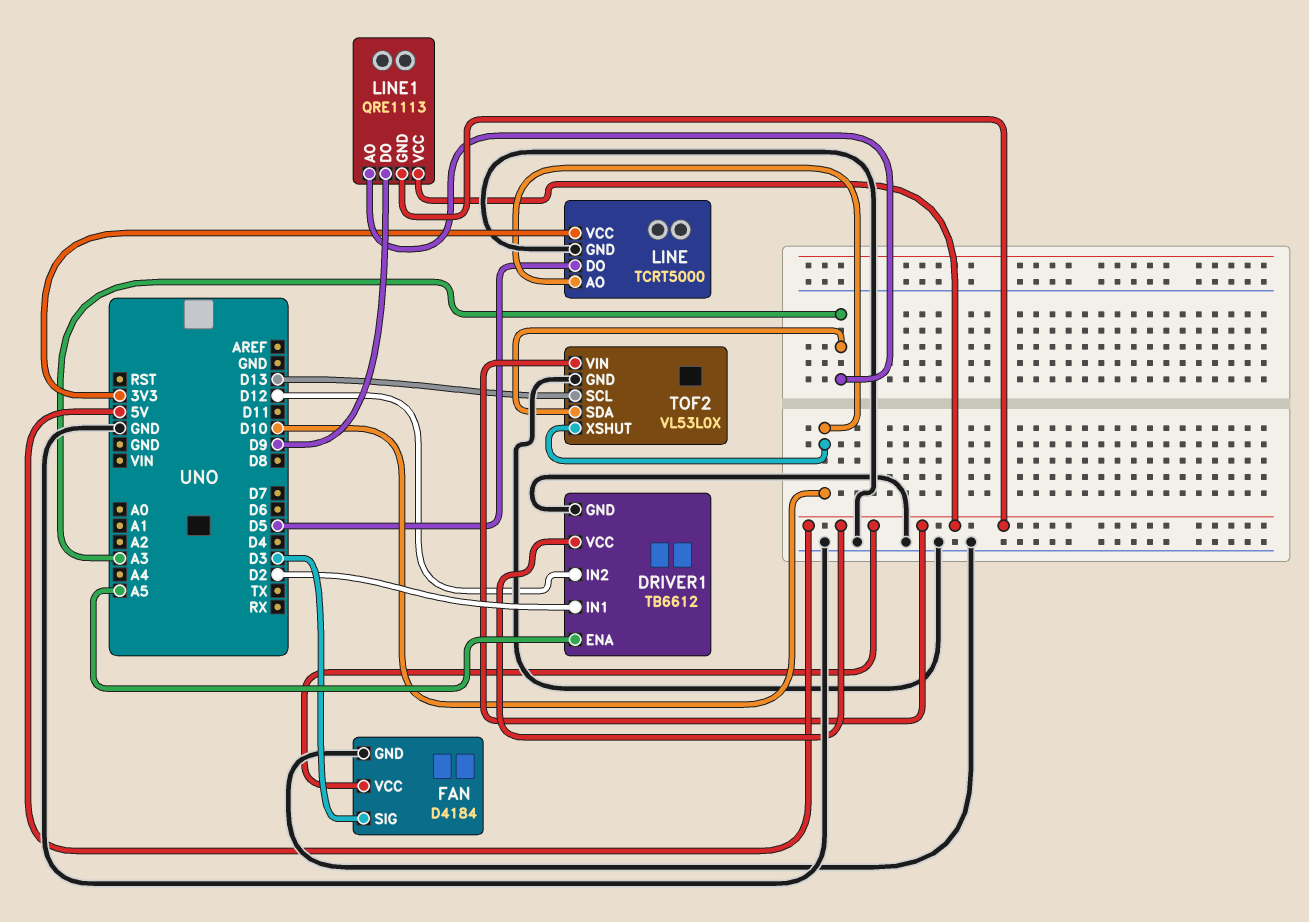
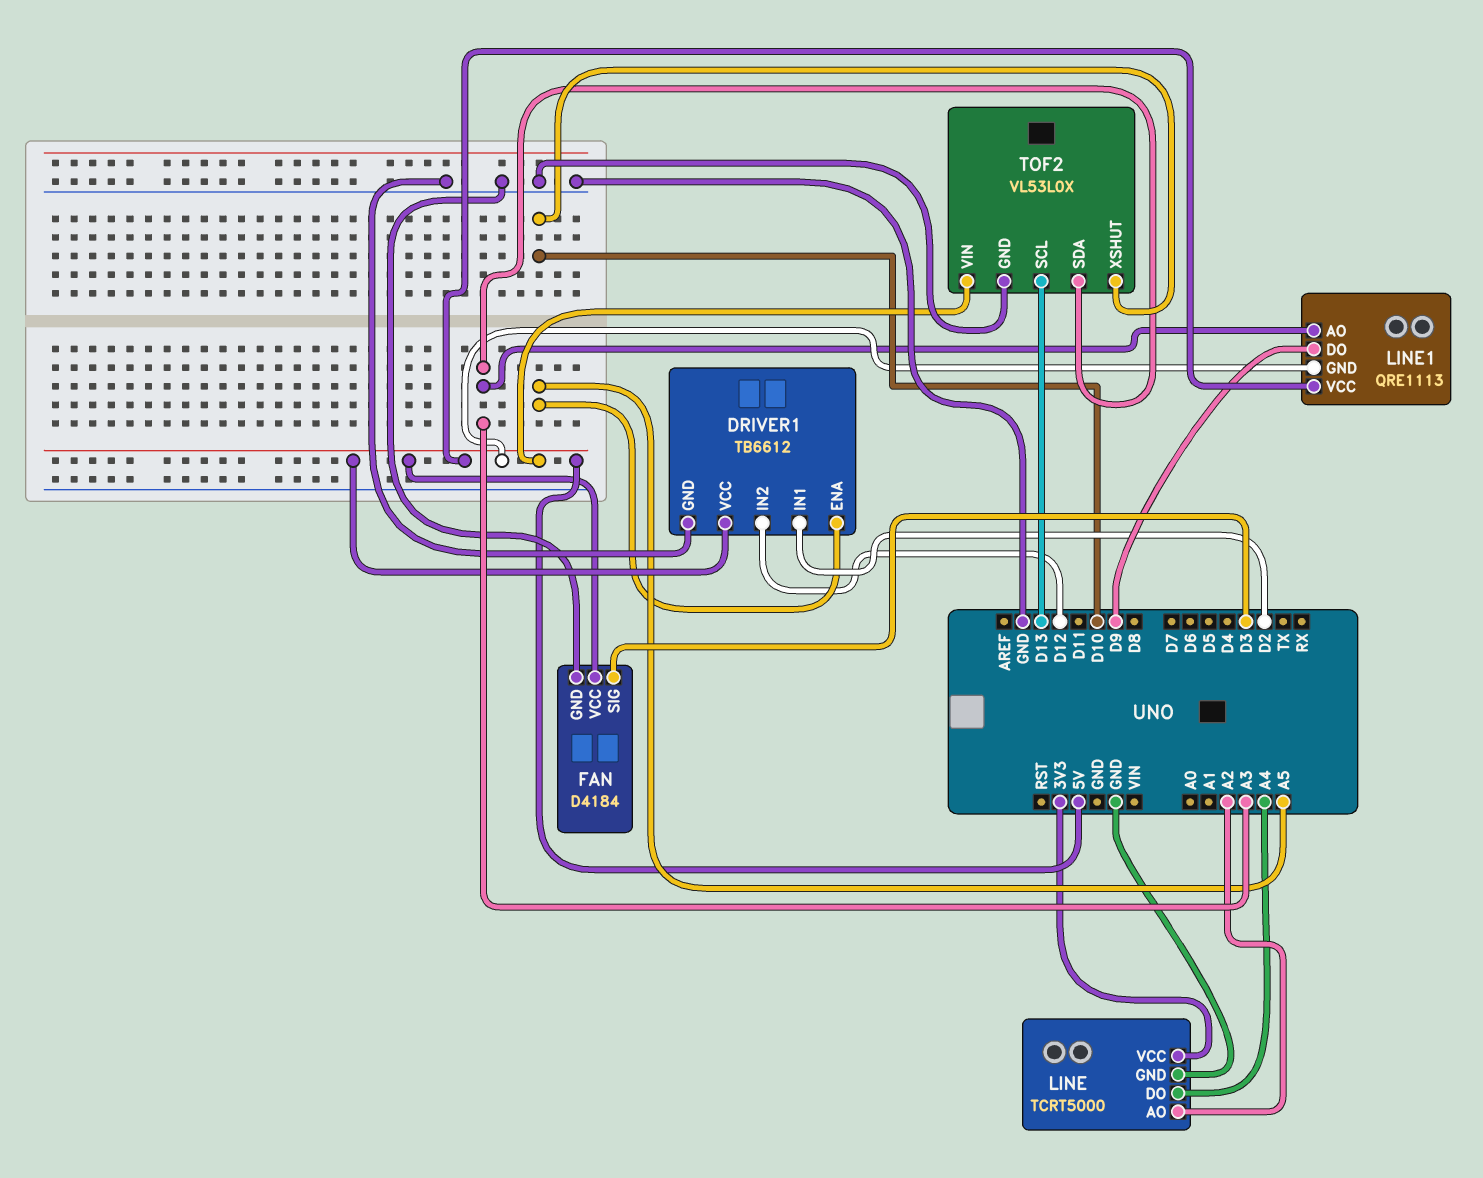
LINE pin AO: D10 -> A2
LINE pin DO: D5 -> A4

